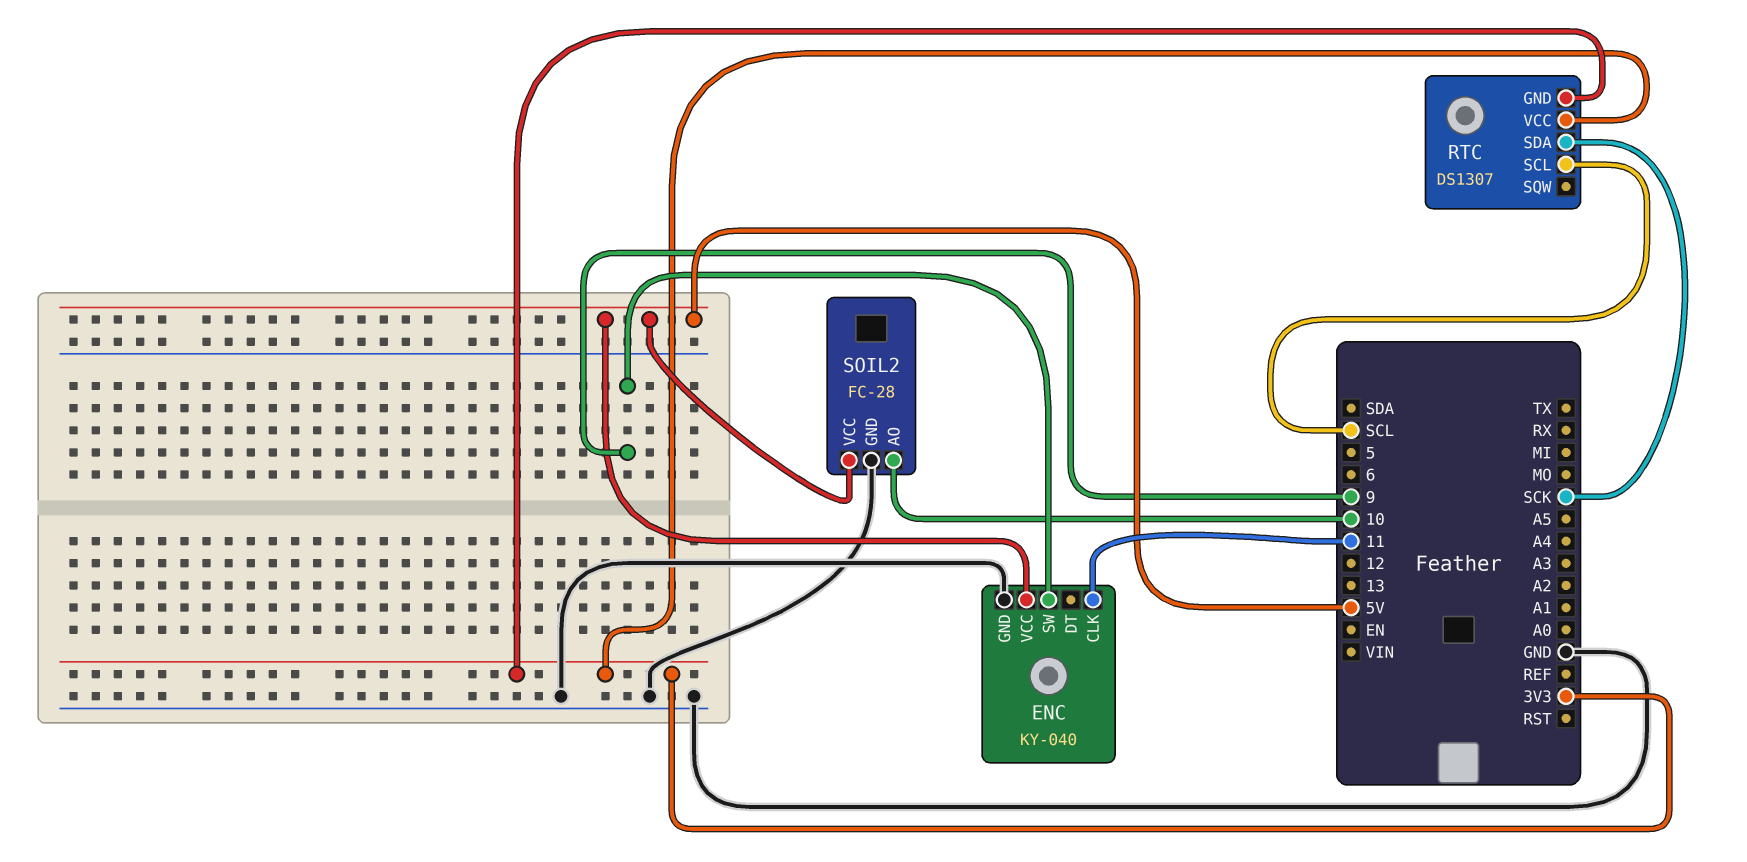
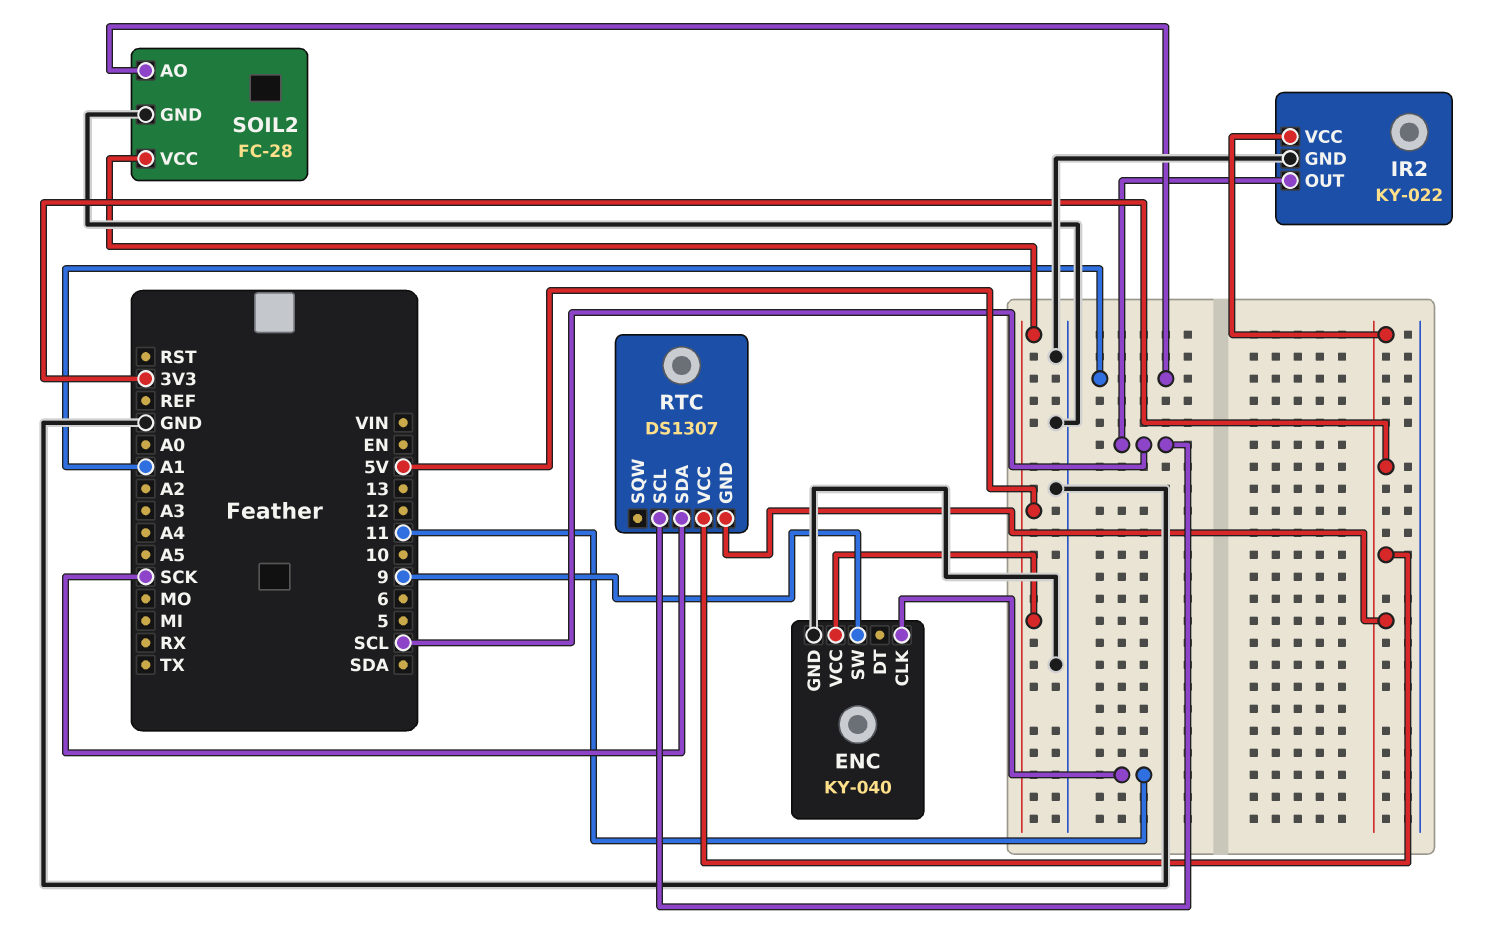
IR2: none -> KY-022
IR2 pin GND: none -> GND
IR2 pin OUT: none -> SCL
IR2 pin VCC: none -> 3V3
SOIL2 pin AO: 10 -> A1

